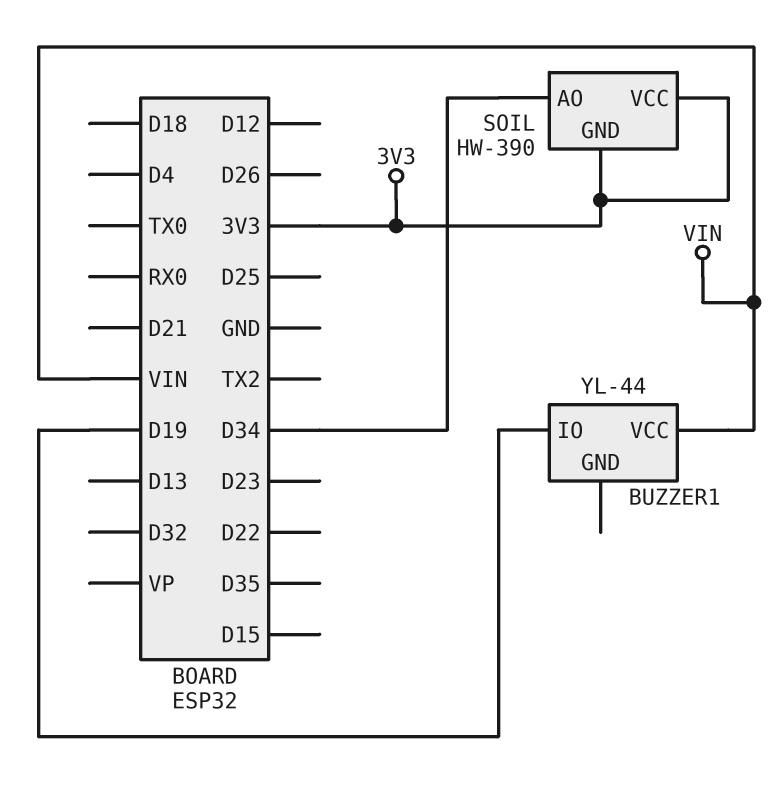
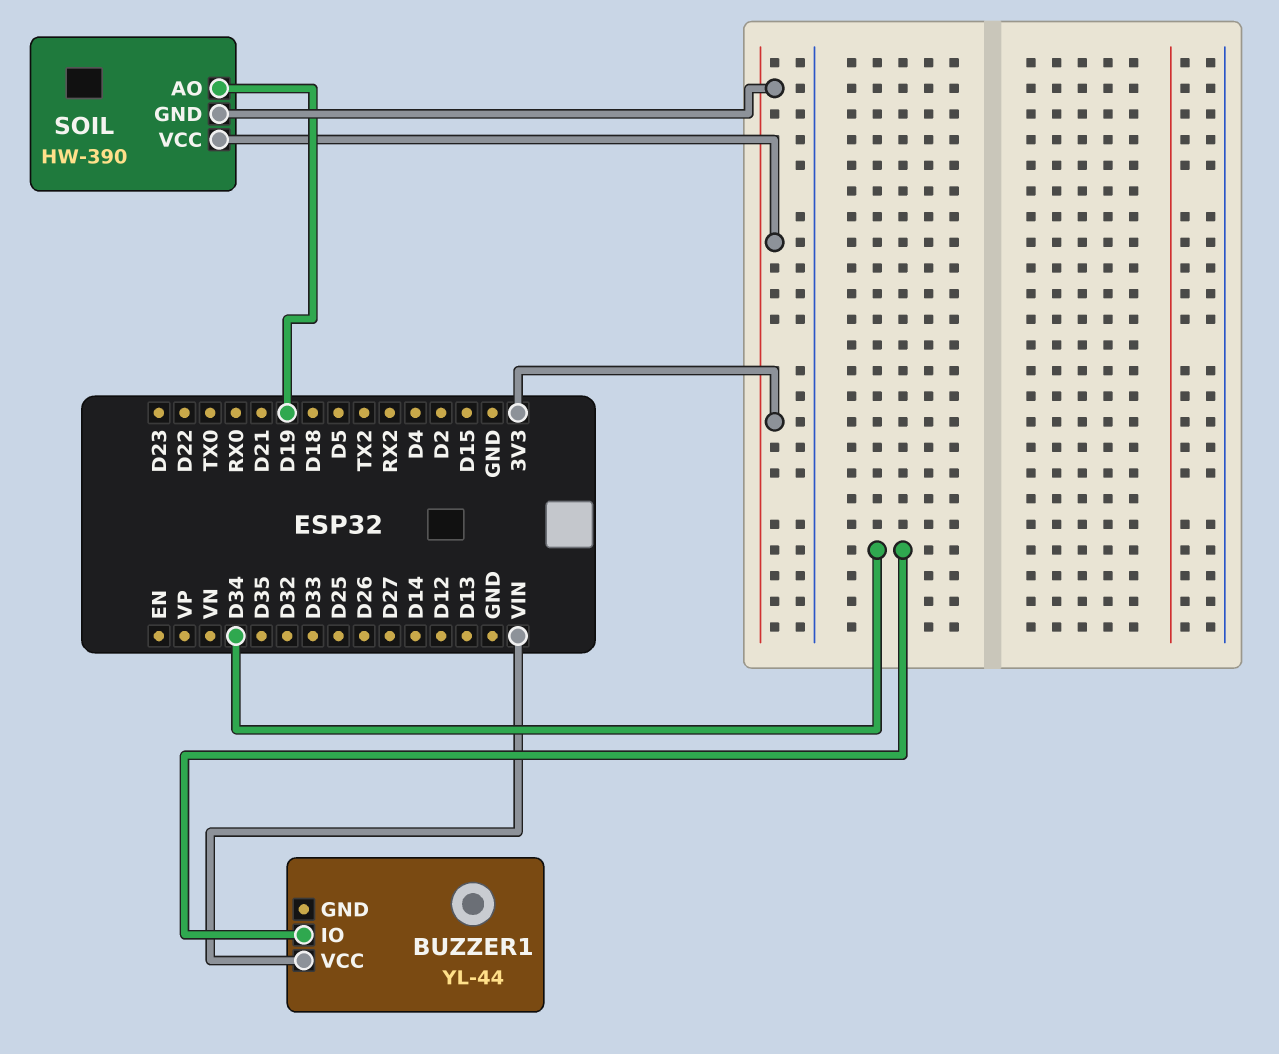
BUZZER1 pin IO: D19 -> D34
SOIL pin AO: D34 -> D19

